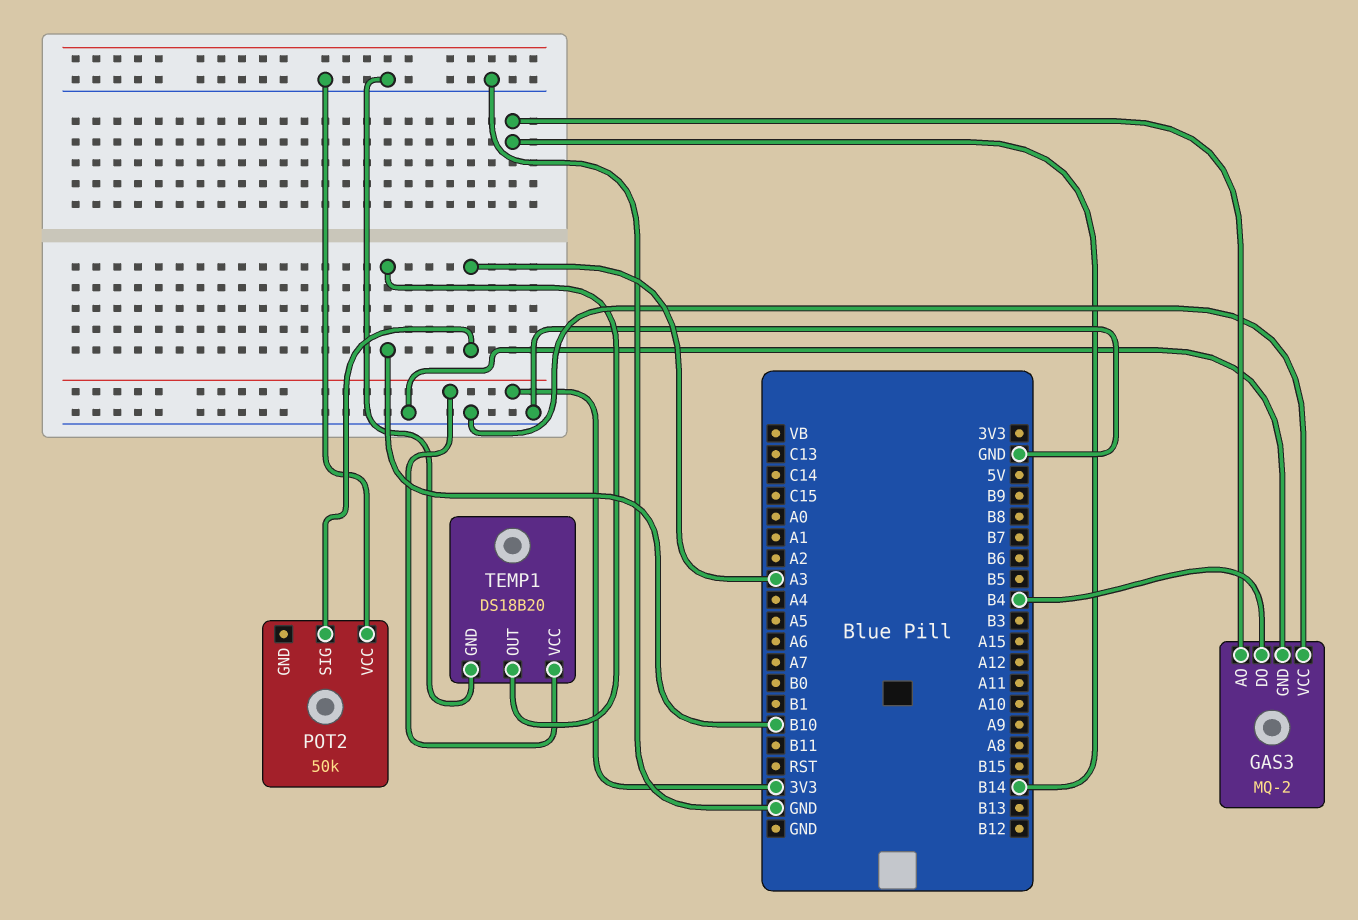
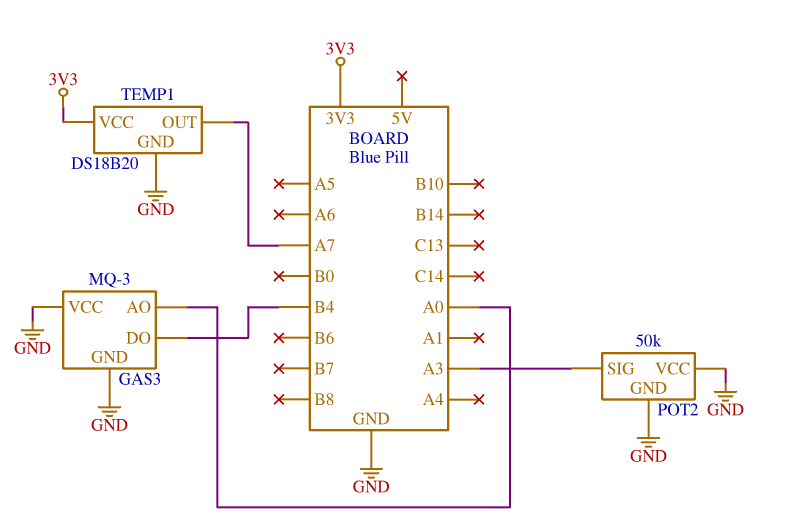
GAS3: MQ-2 -> MQ-3
GAS3 pin AO: B14 -> A0
POT2 pin GND: none -> GND
TEMP1 pin OUT: B10 -> A7

